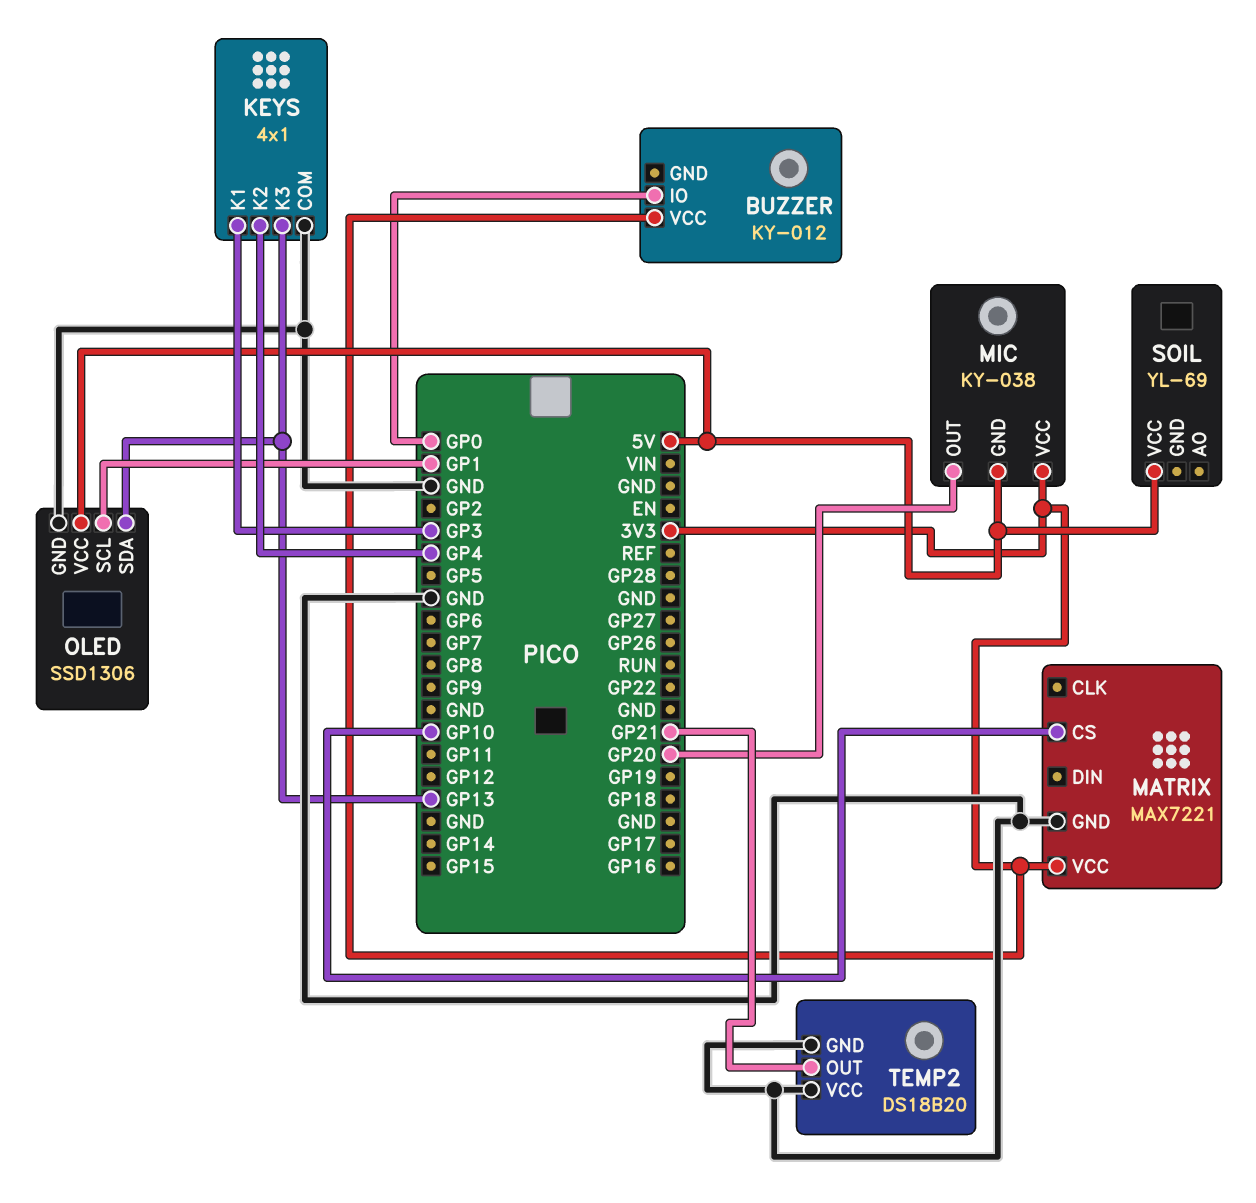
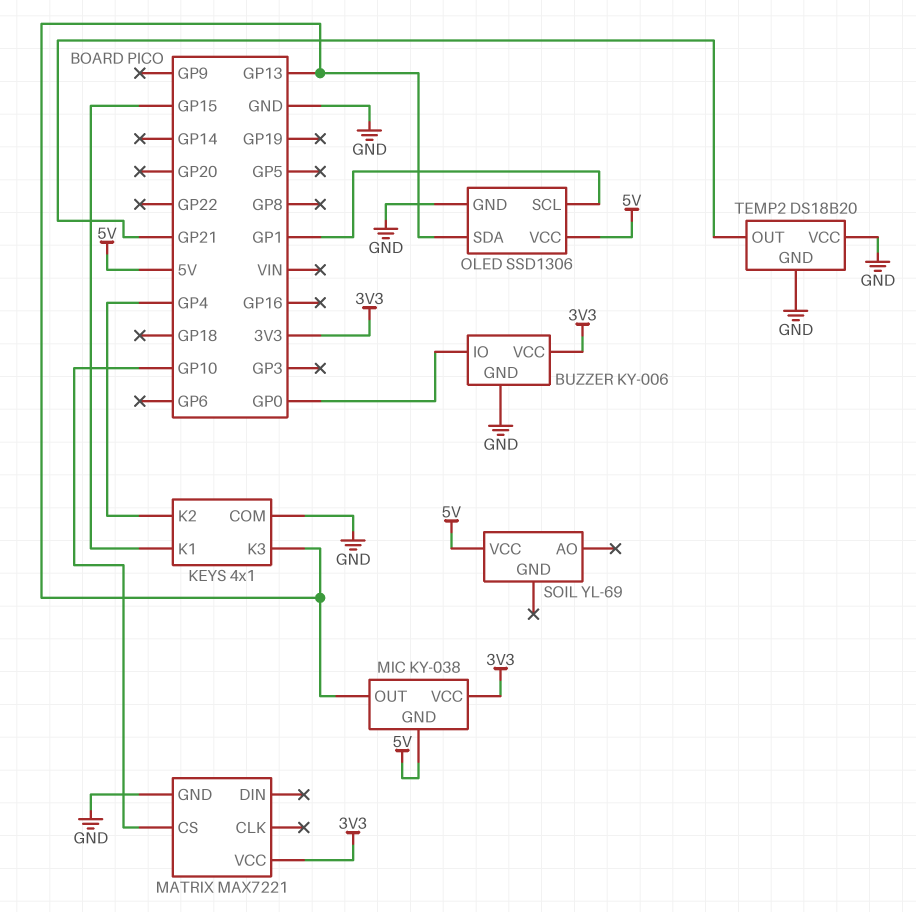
BUZZER: KY-012 -> KY-006
BUZZER pin GND: none -> GND
KEYS pin K1: GP3 -> GP15
MIC pin OUT: GP20 -> GP13

